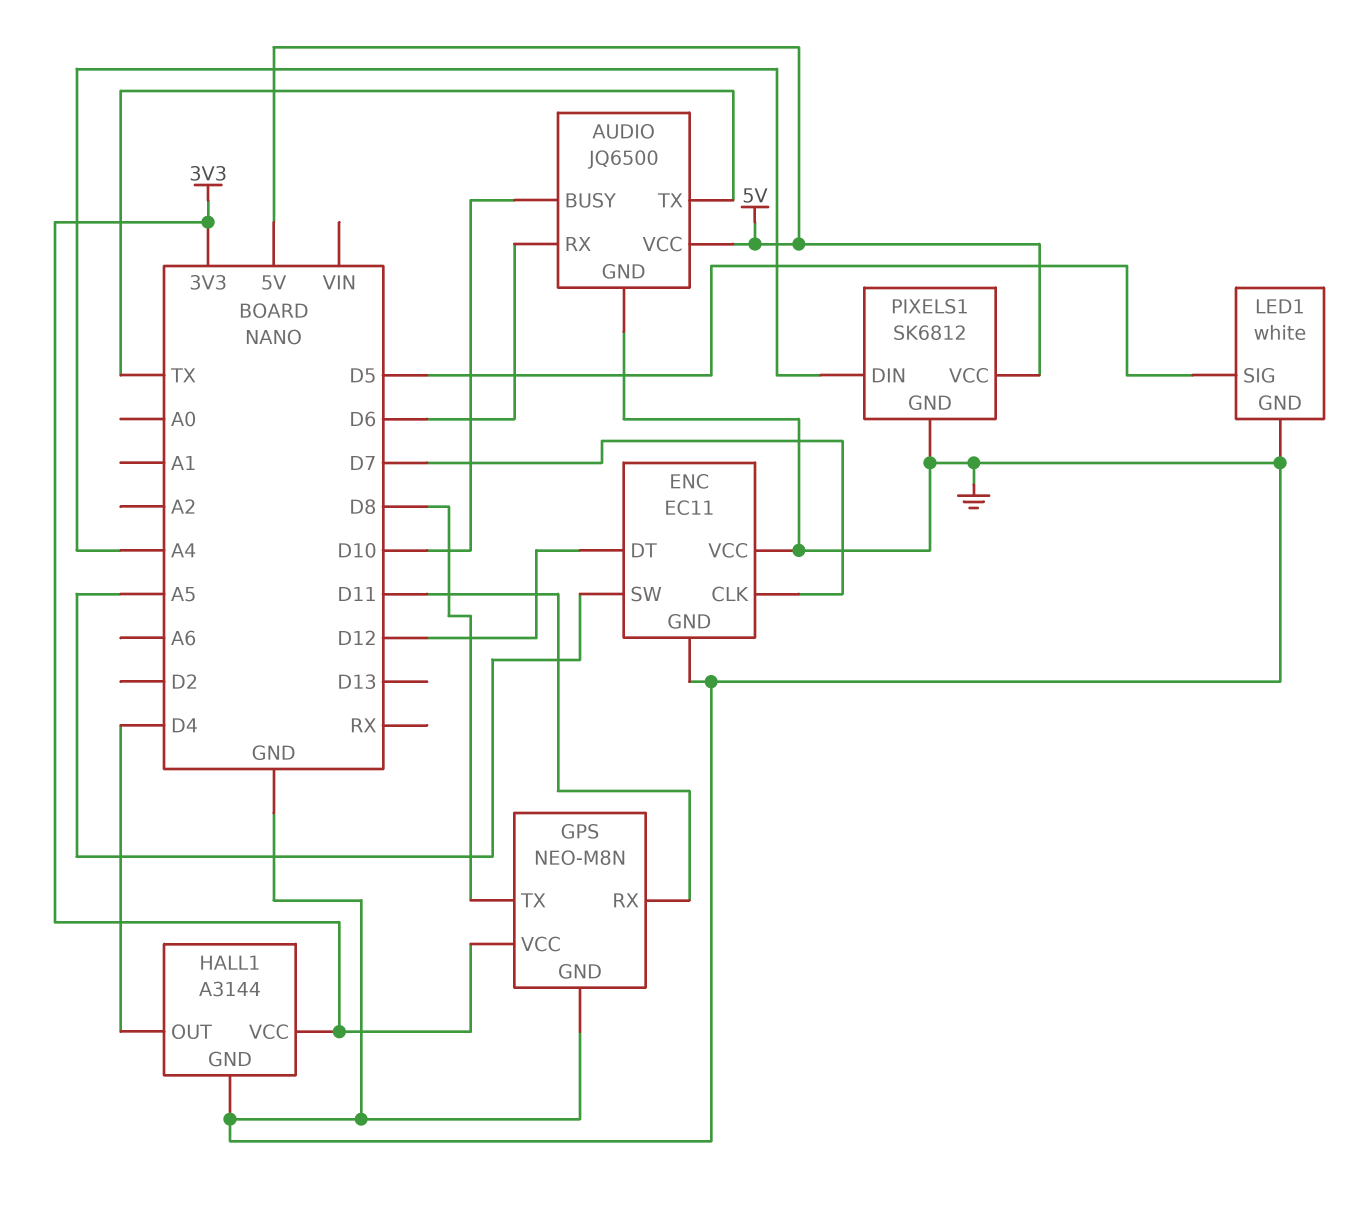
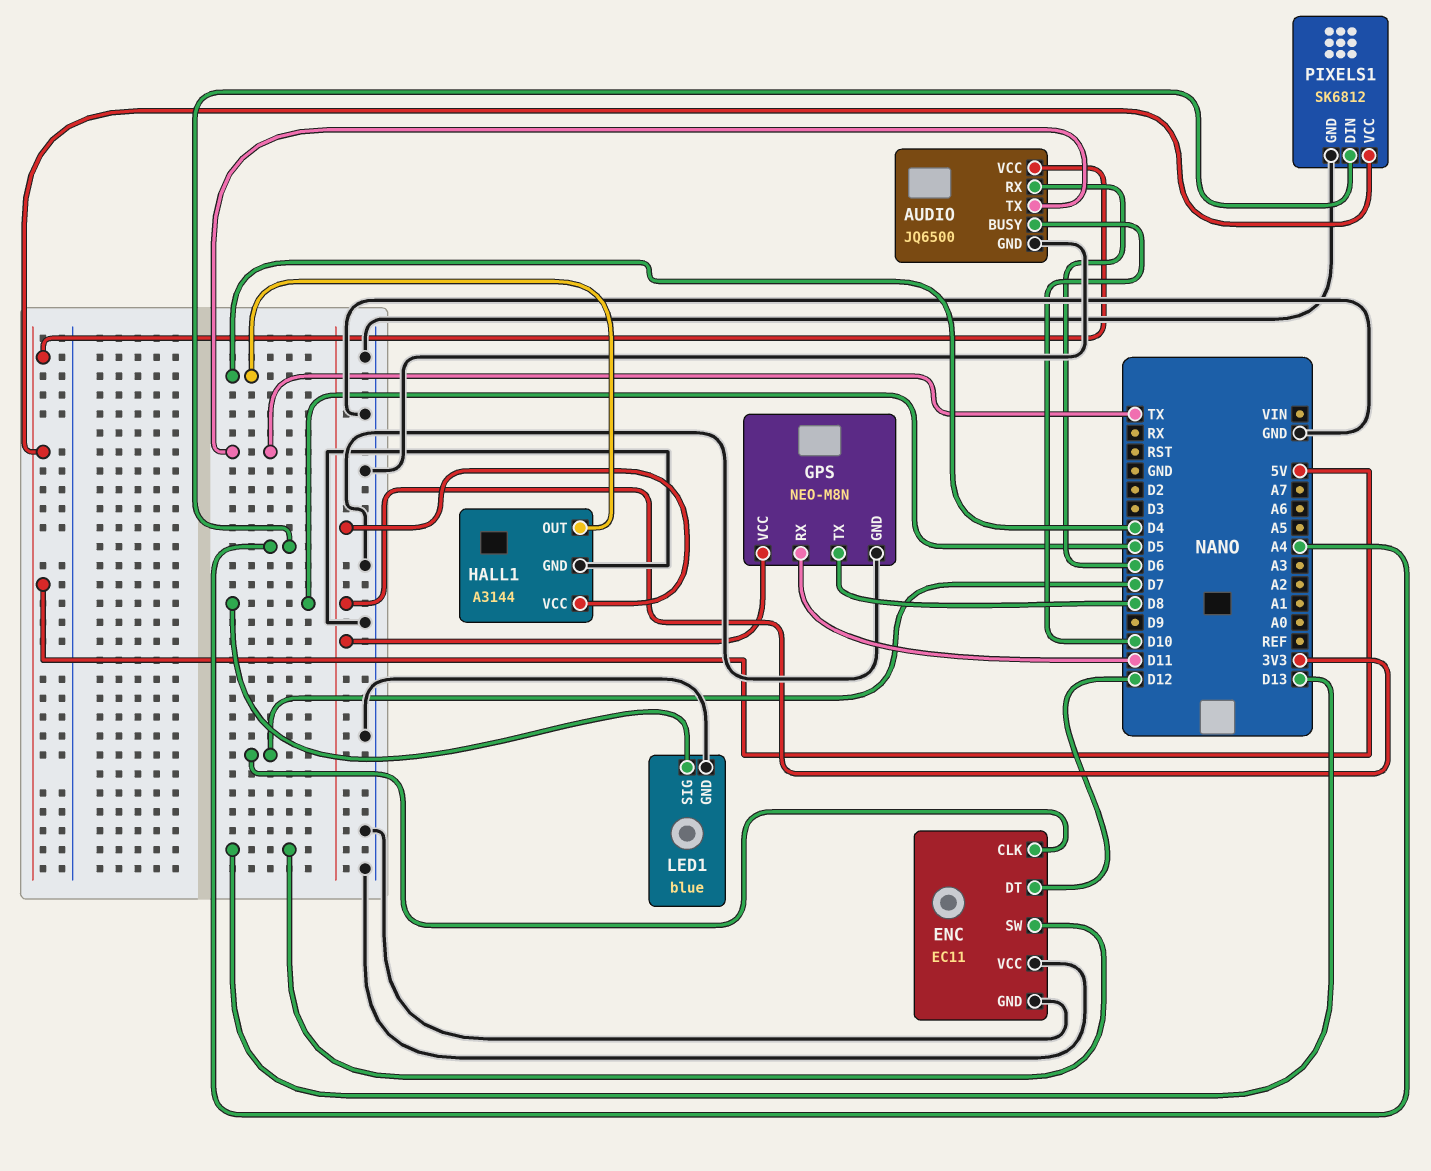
ENC pin SW: A5 -> D13
LED1: white -> blue

